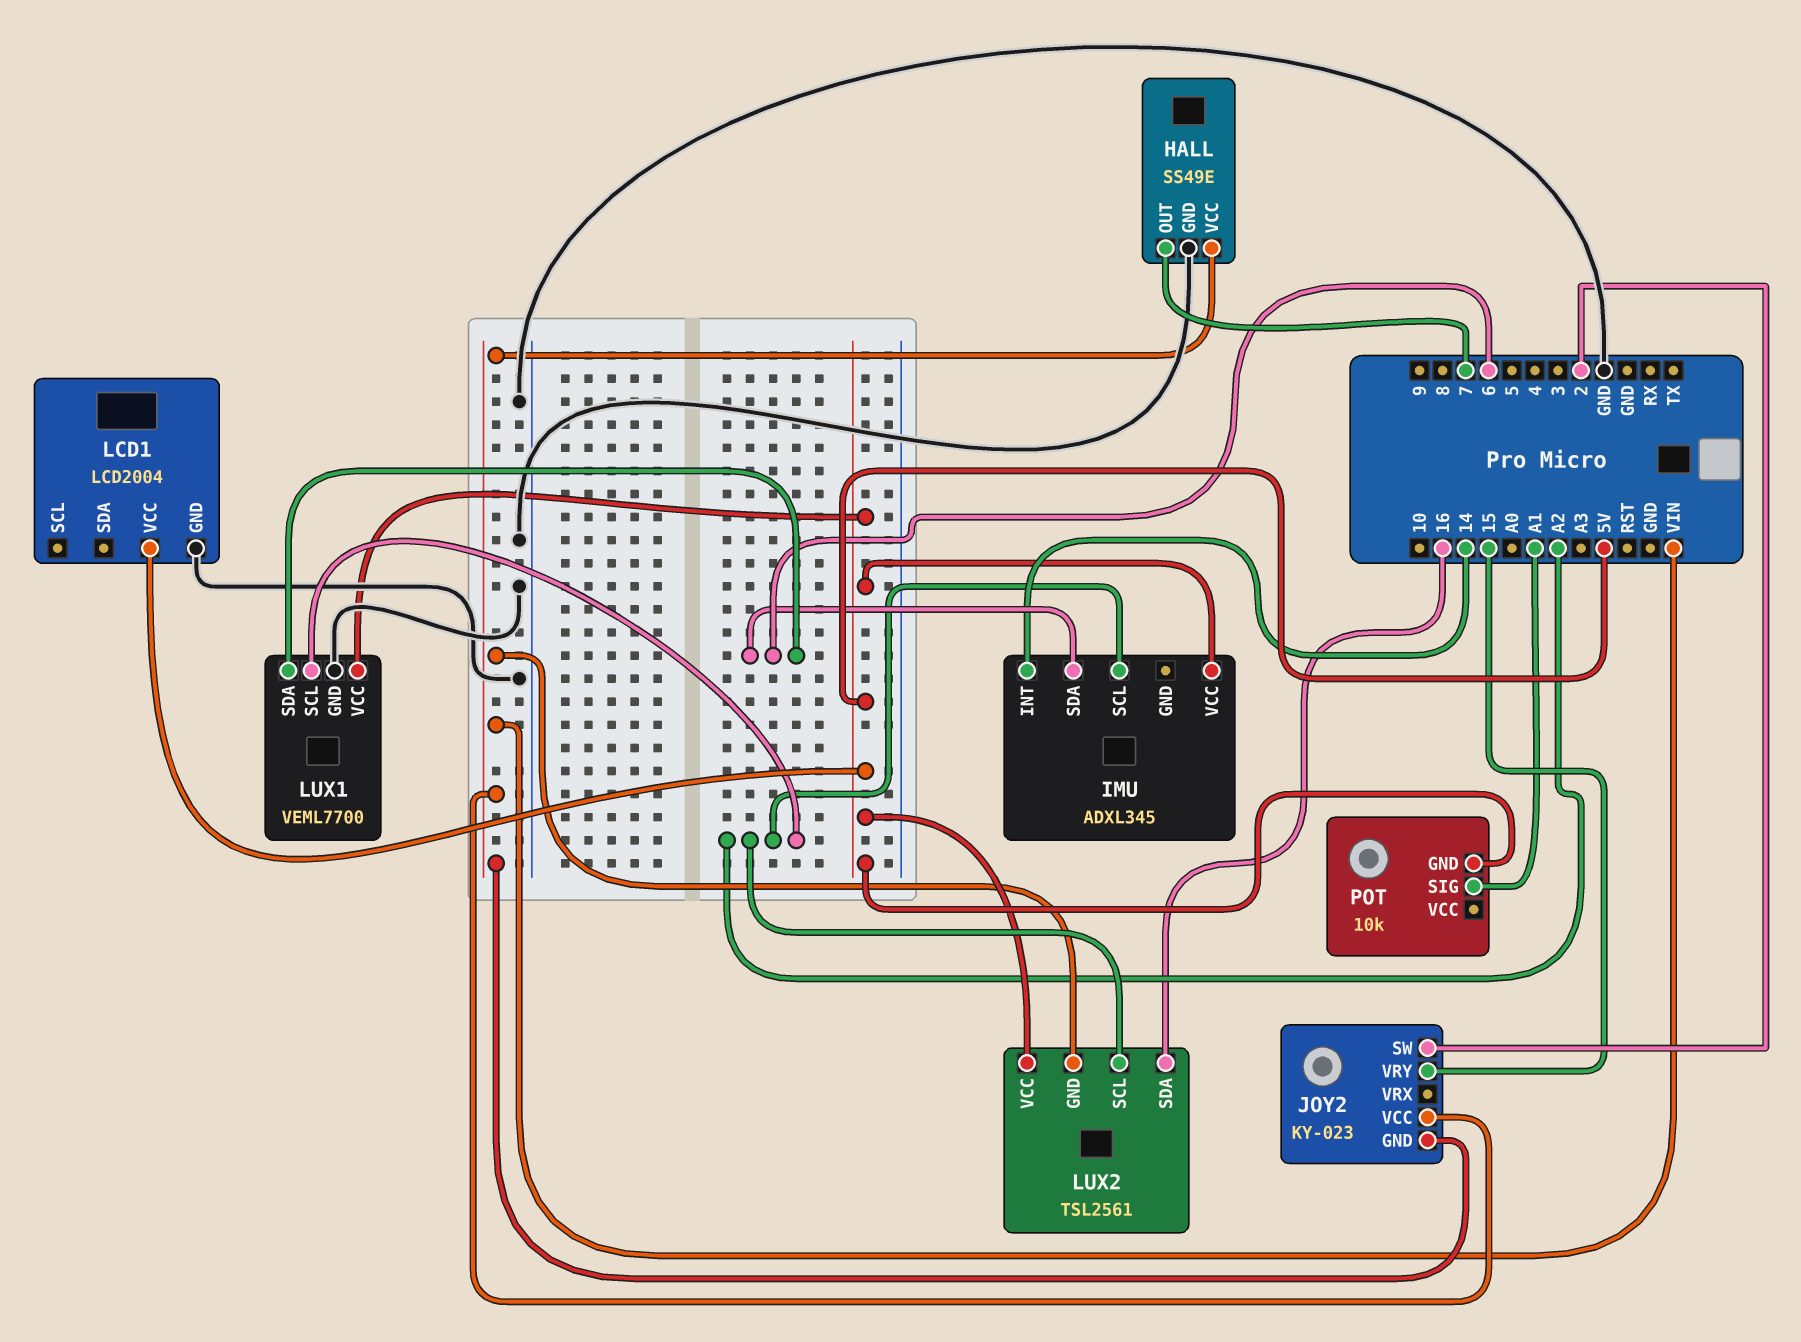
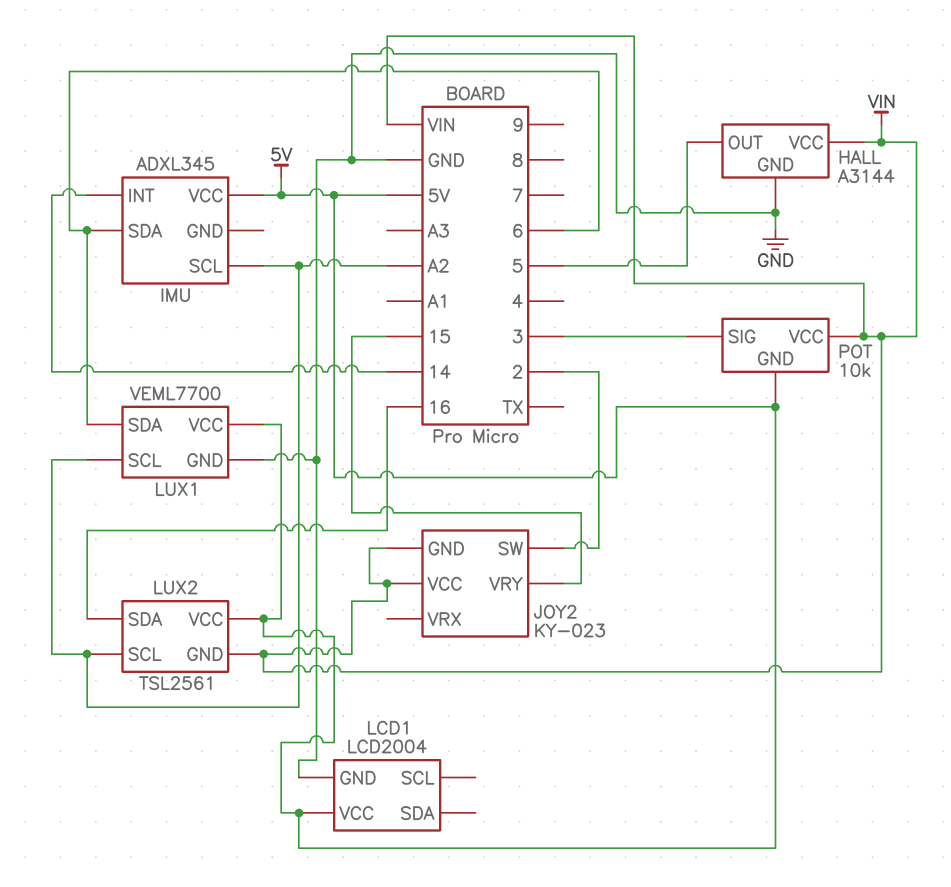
HALL: SS49E -> A3144
HALL pin OUT: 7 -> 5
POT pin SIG: A1 -> 3
POT pin VCC: none -> VIN

